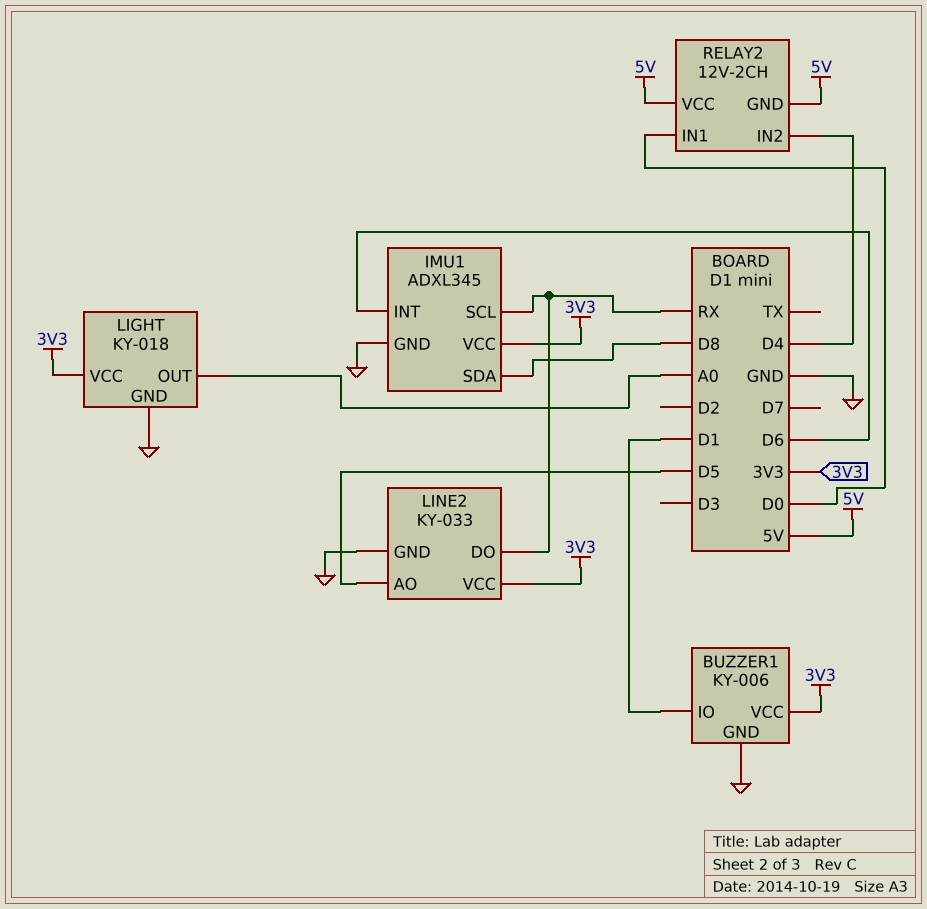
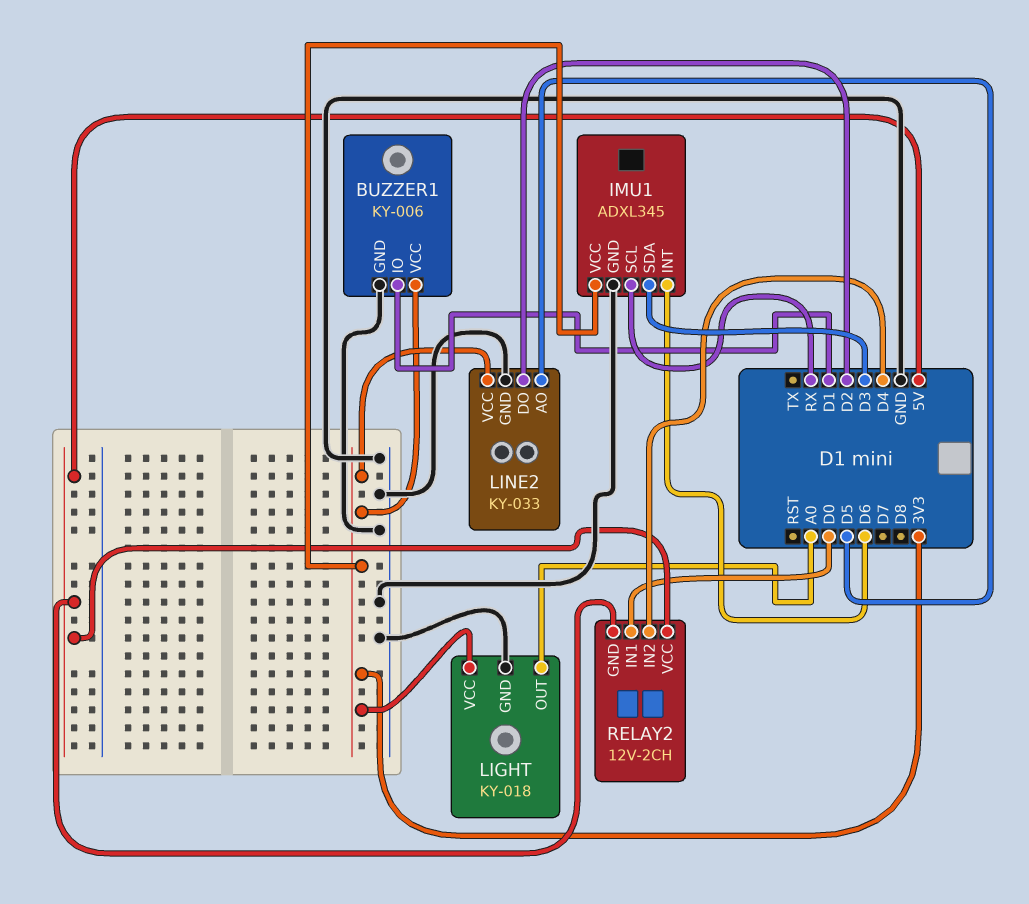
IMU1 pin SDA: D8 -> D3
LINE2 pin DO: RX -> D2

